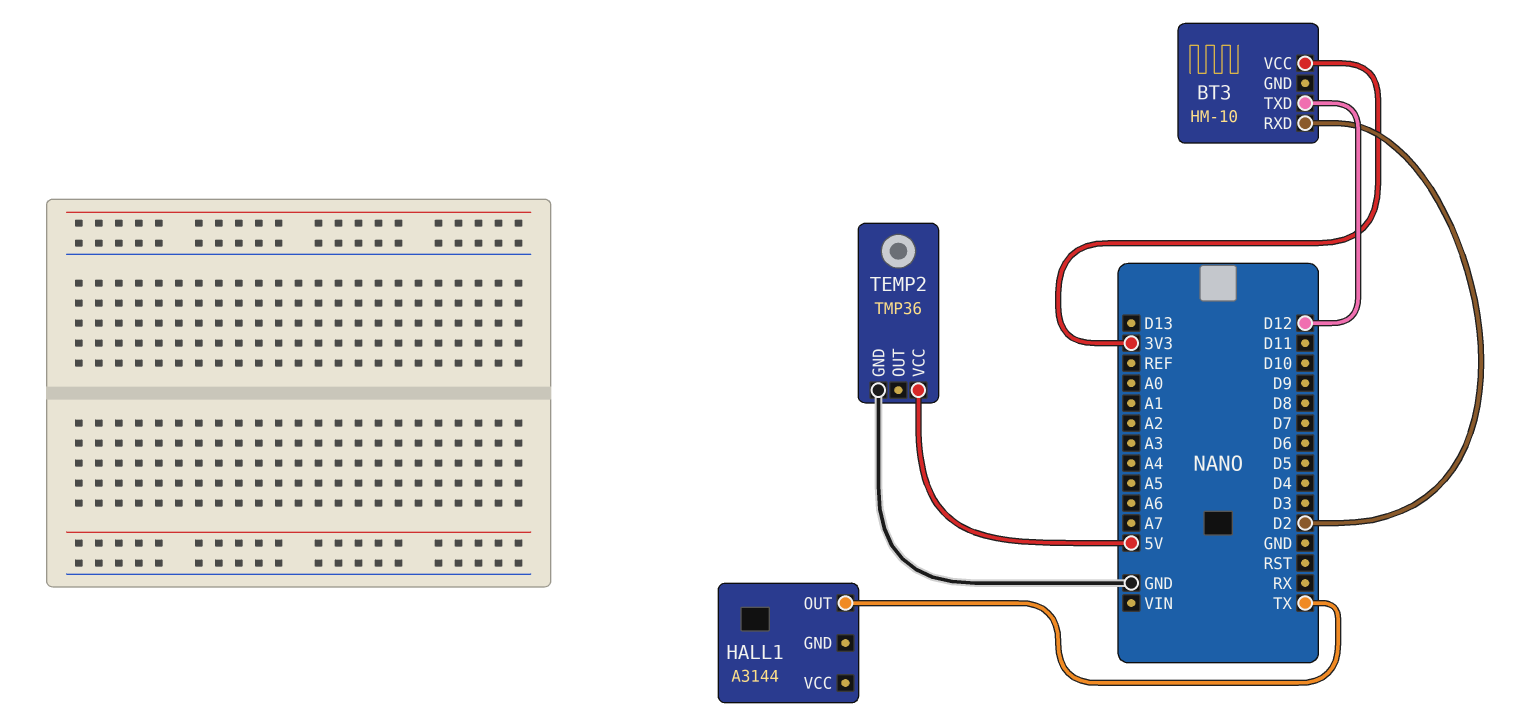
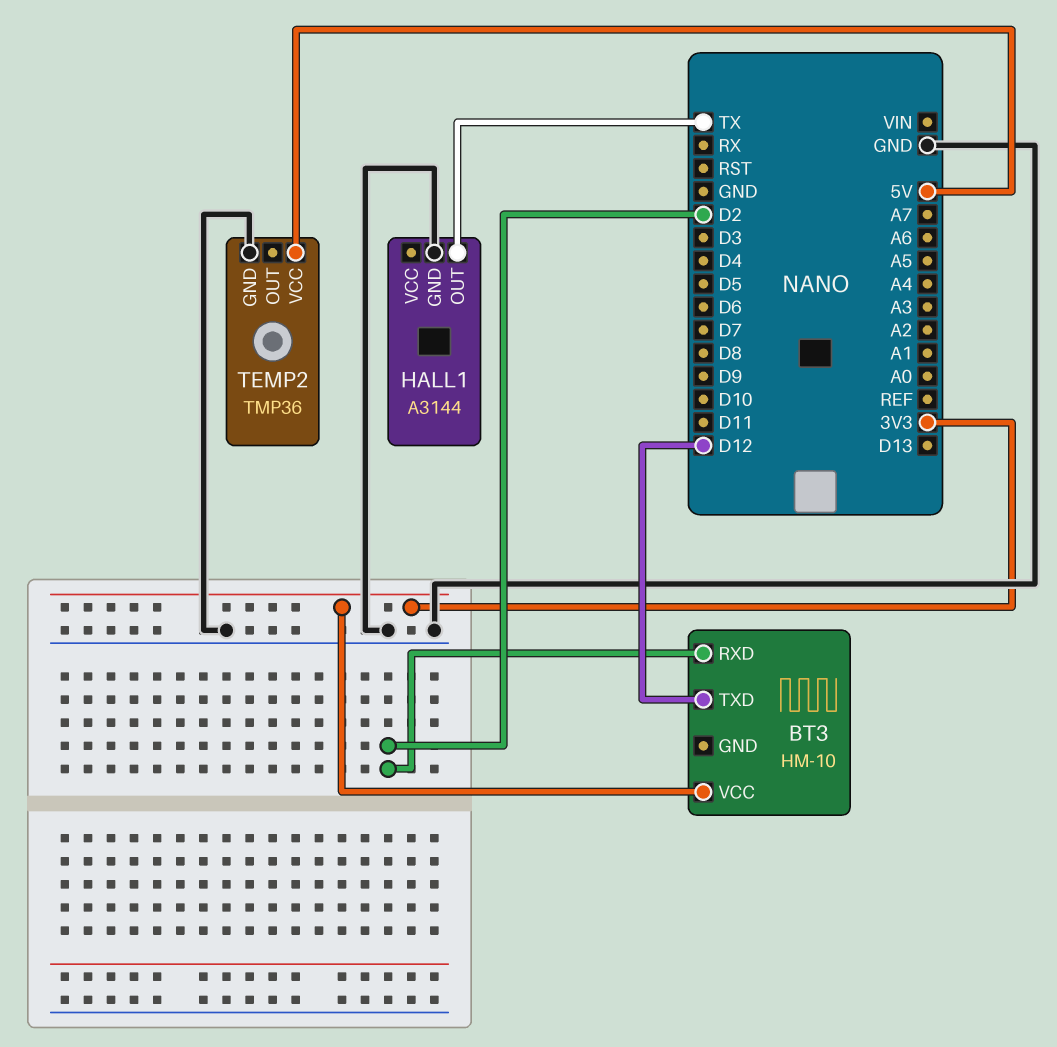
HALL1 pin GND: none -> GND

